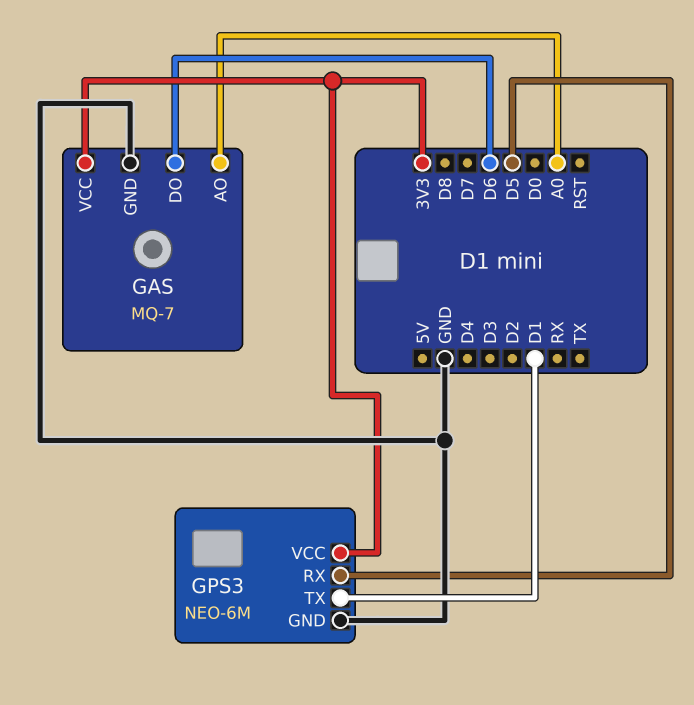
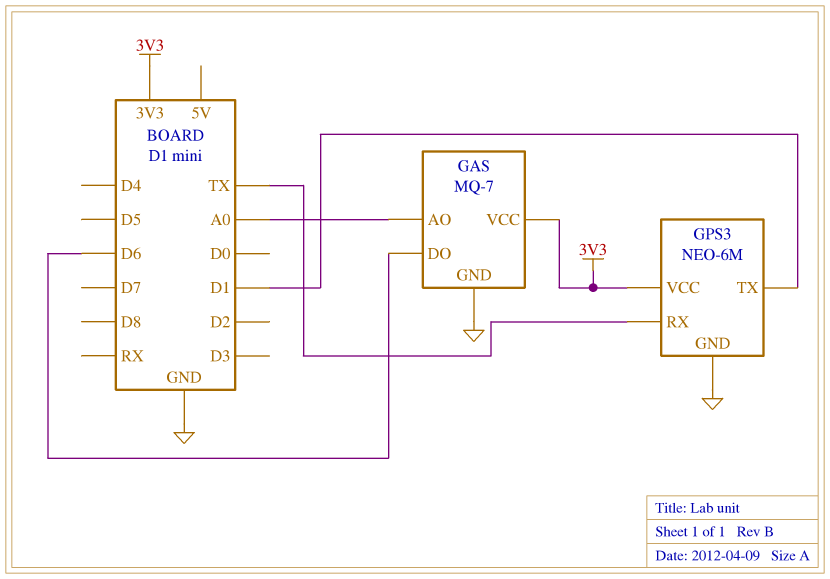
GPS3 pin RX: D5 -> TX

